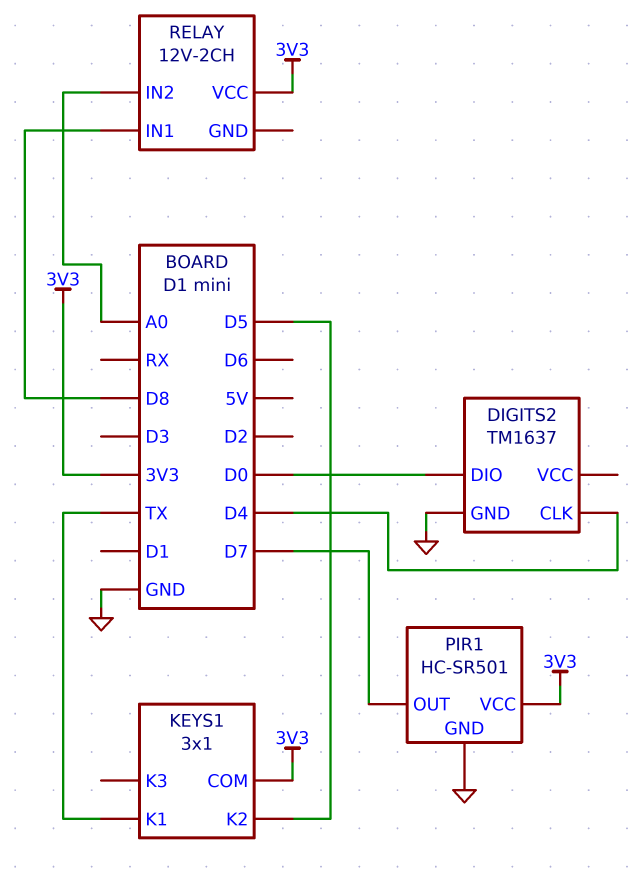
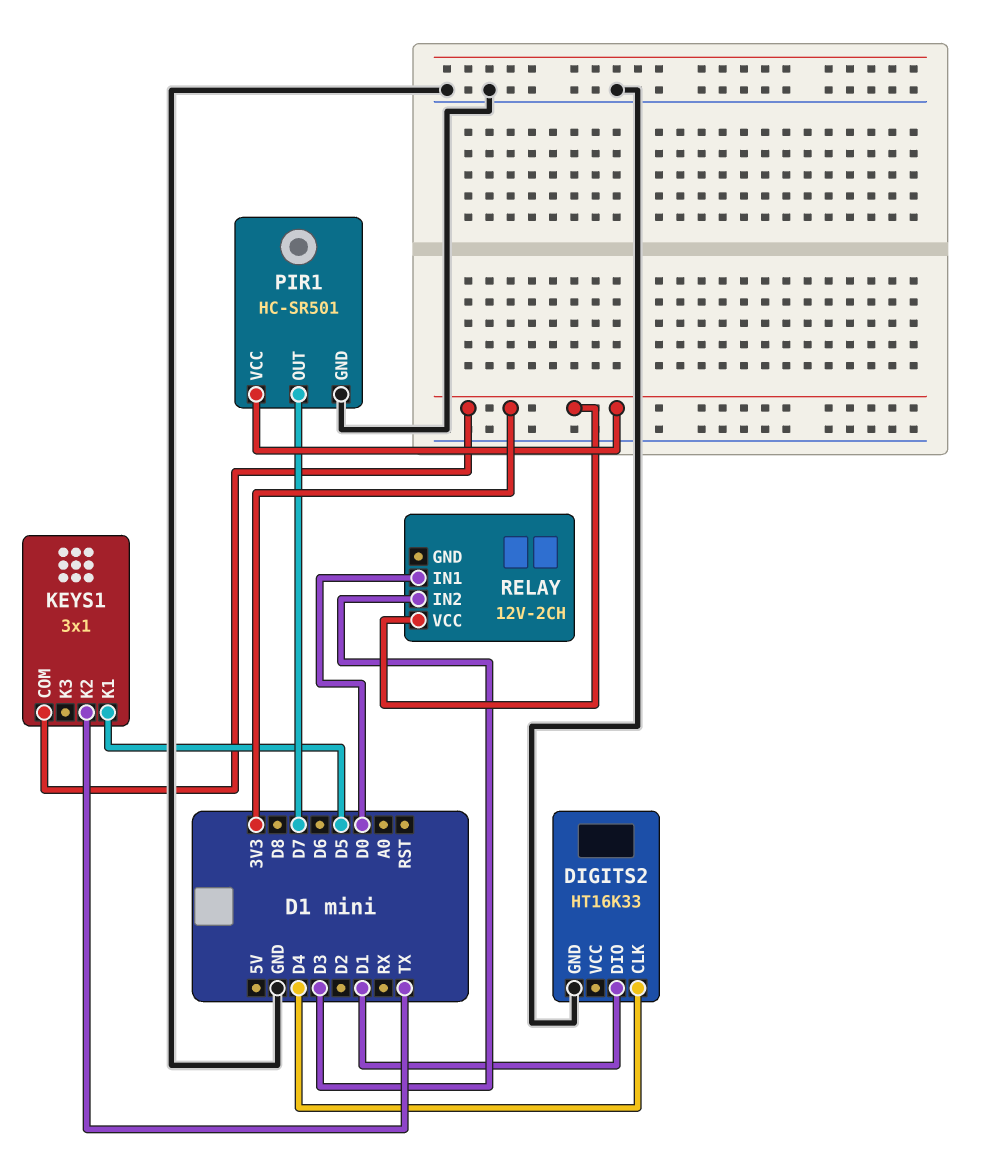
DIGITS2: TM1637 -> HT16K33
DIGITS2 pin DIO: D0 -> D1
KEYS1 pin K1: TX -> D5
KEYS1 pin K2: D5 -> TX
RELAY pin IN1: D8 -> D0
RELAY pin IN2: A0 -> D3

